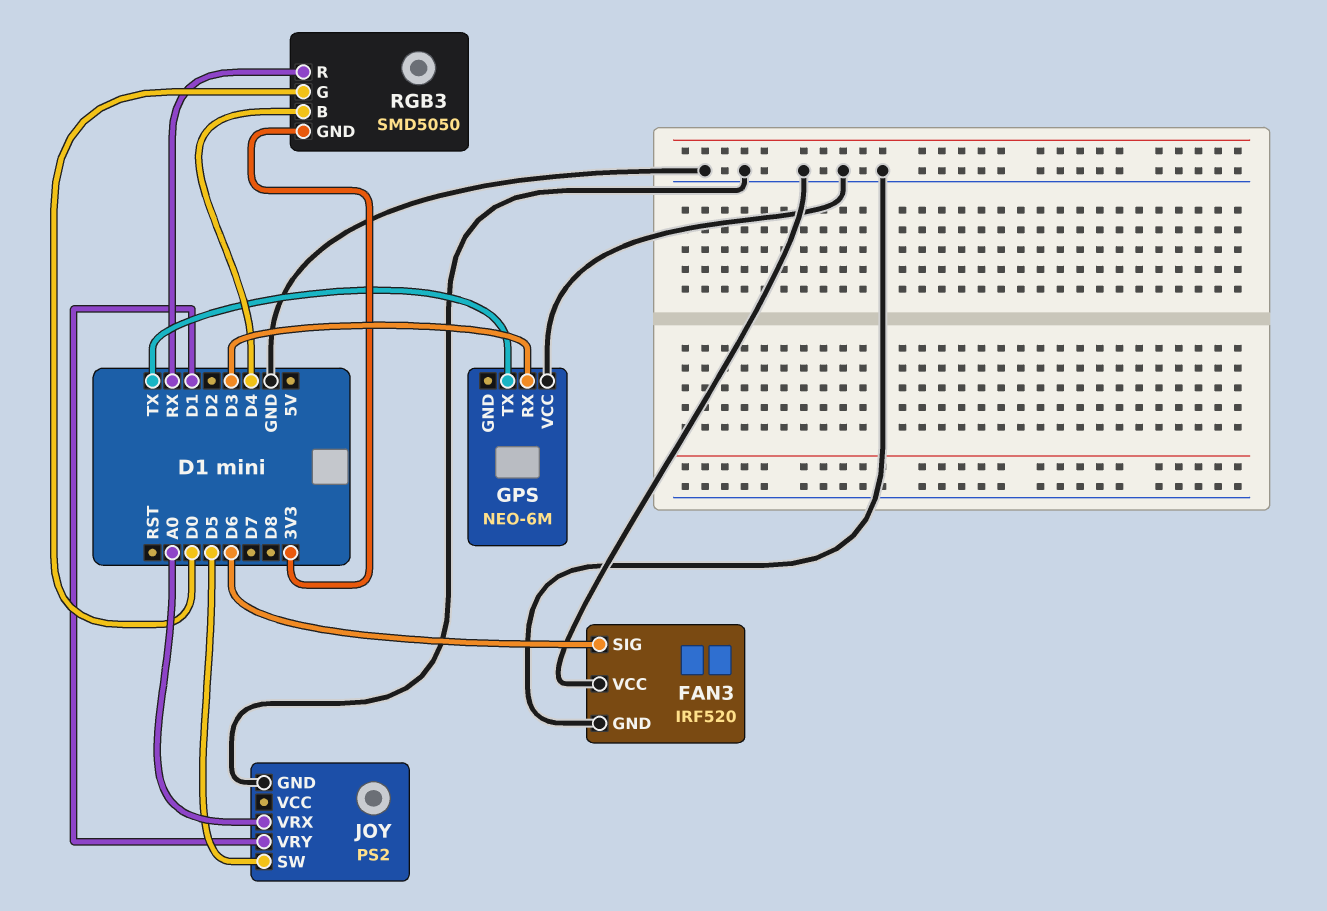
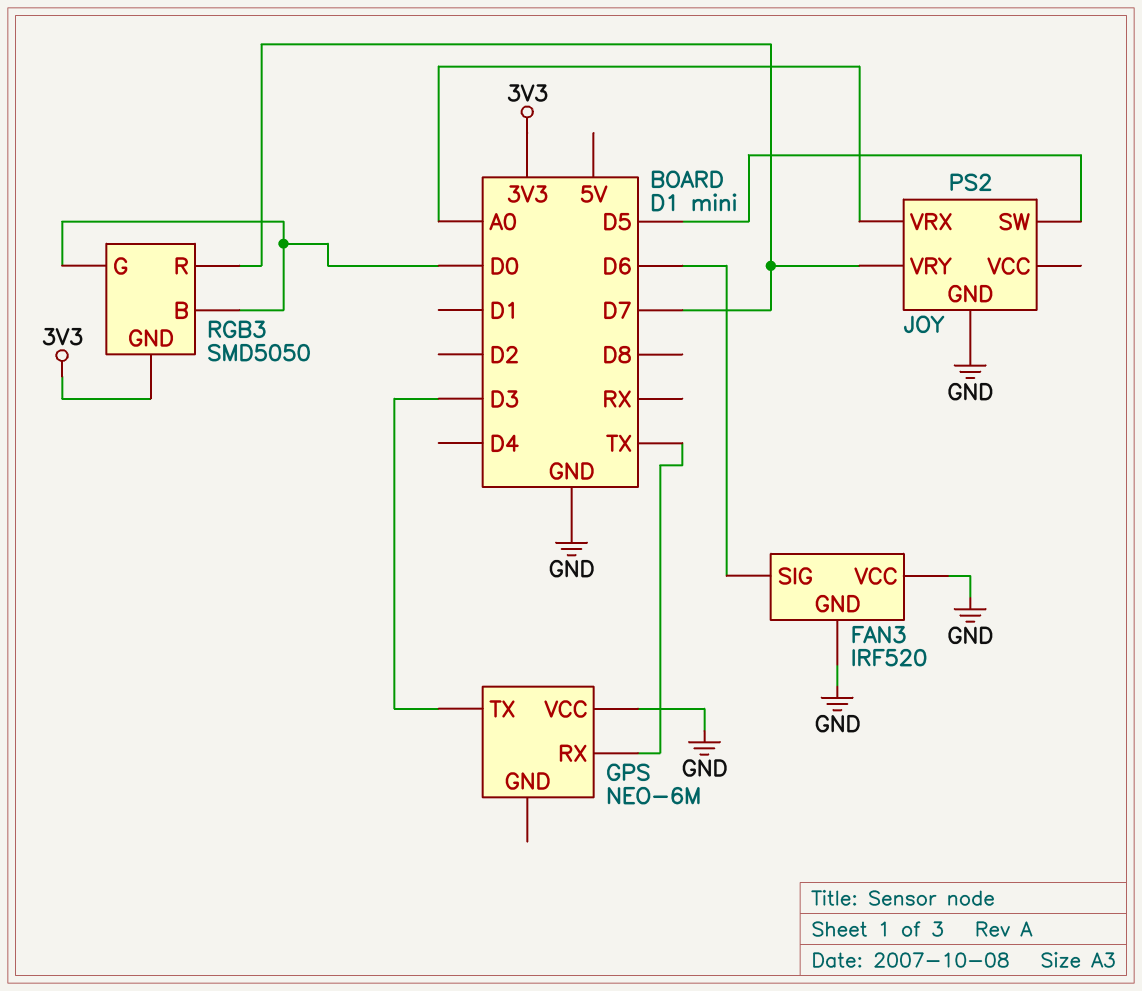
GPS pin RX: D3 -> TX
GPS pin TX: TX -> D3
JOY pin VRY: D1 -> D7
RGB3 pin B: D4 -> D0
RGB3 pin R: RX -> D7

